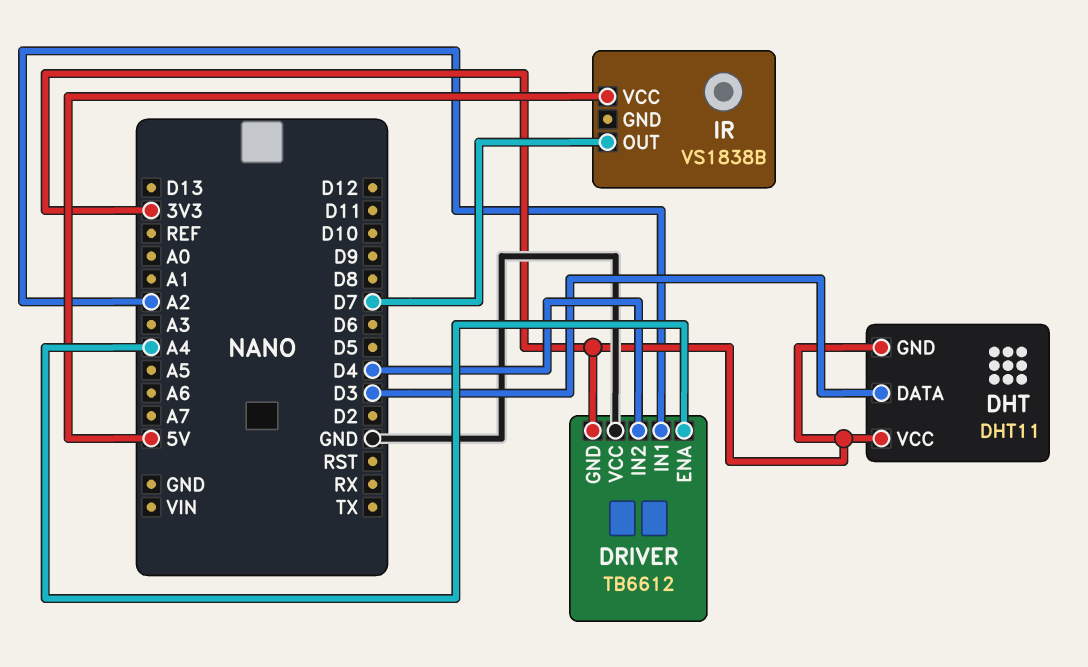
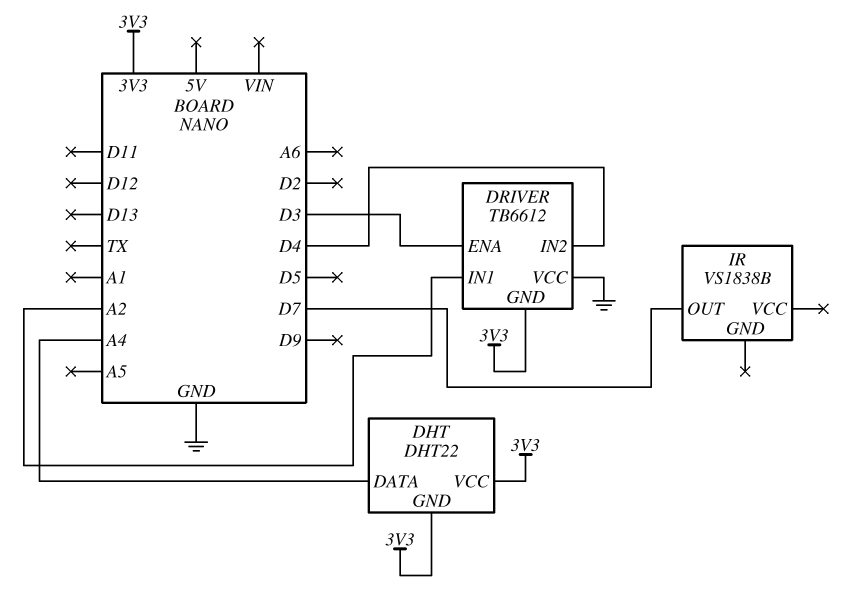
DHT: DHT11 -> DHT22
DHT pin DATA: D3 -> A4
DRIVER pin ENA: A4 -> D3
IR pin VCC: 5V -> none

